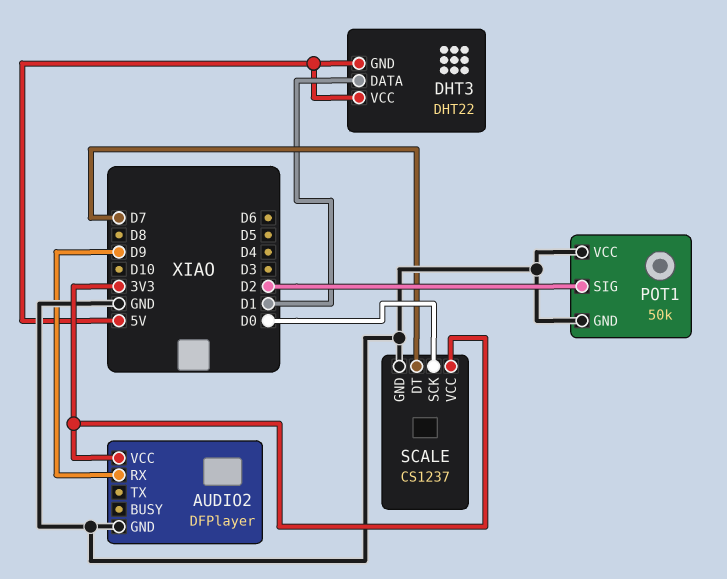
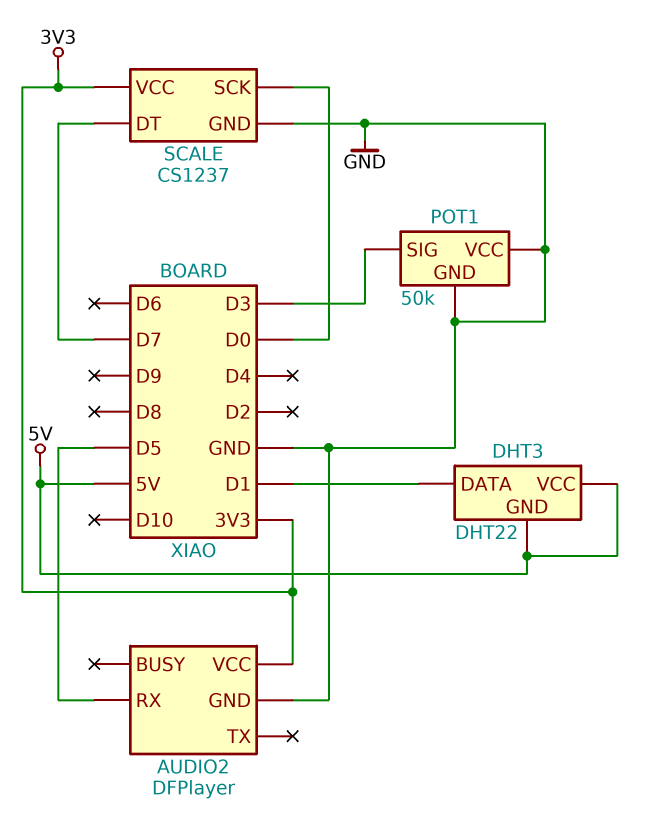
AUDIO2 pin RX: D9 -> D5
POT1 pin SIG: D2 -> D3

